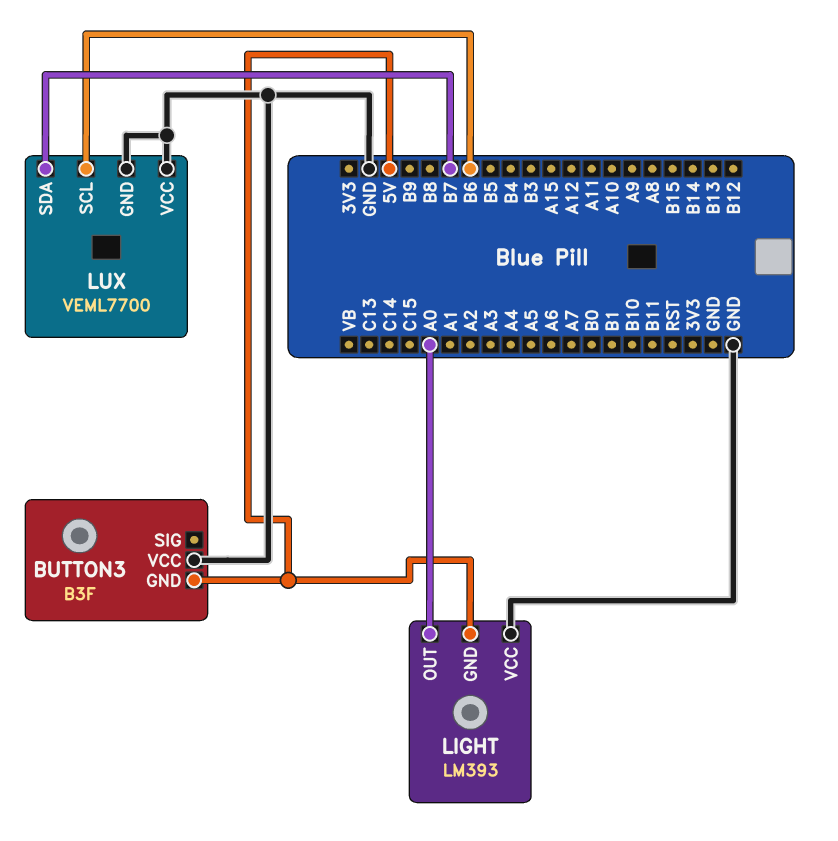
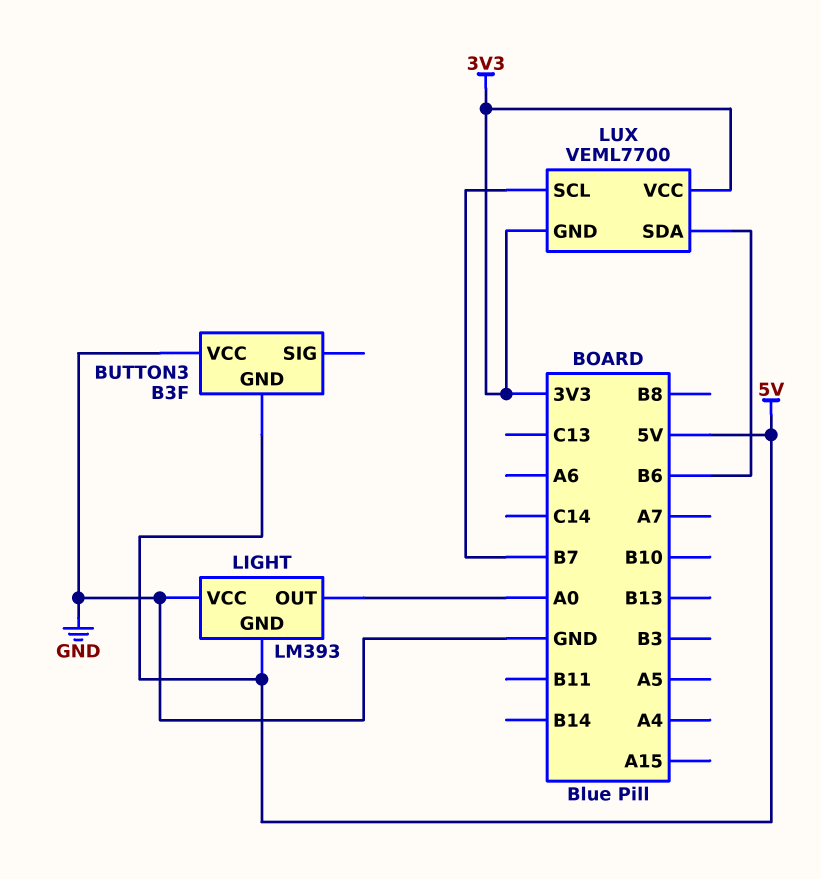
LUX pin GND: GND -> 3V3
LUX pin SCL: B6 -> B7
LUX pin SDA: B7 -> B6
LUX pin VCC: GND -> 3V3

